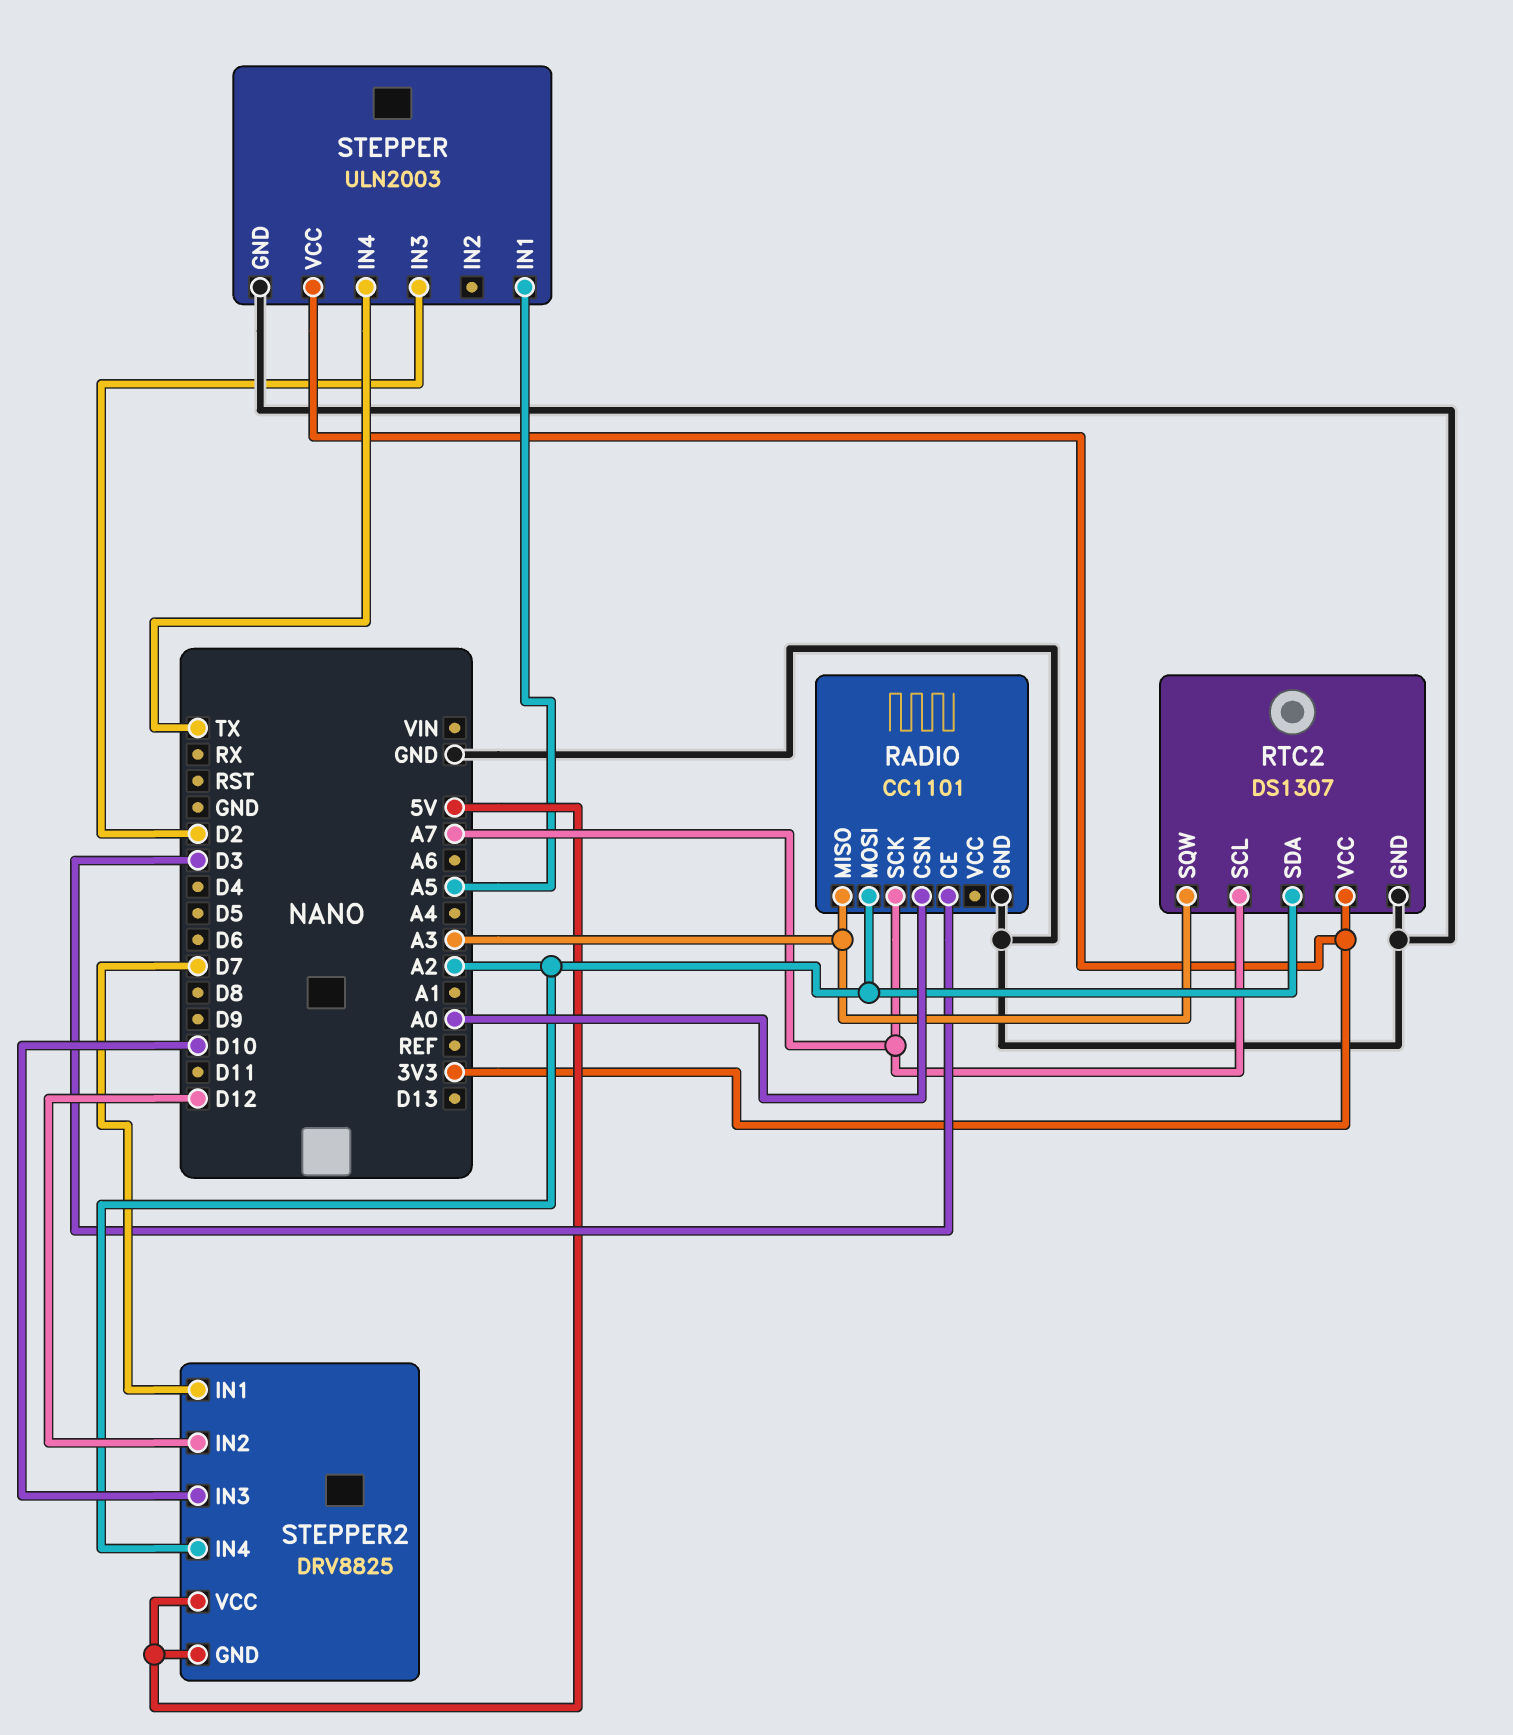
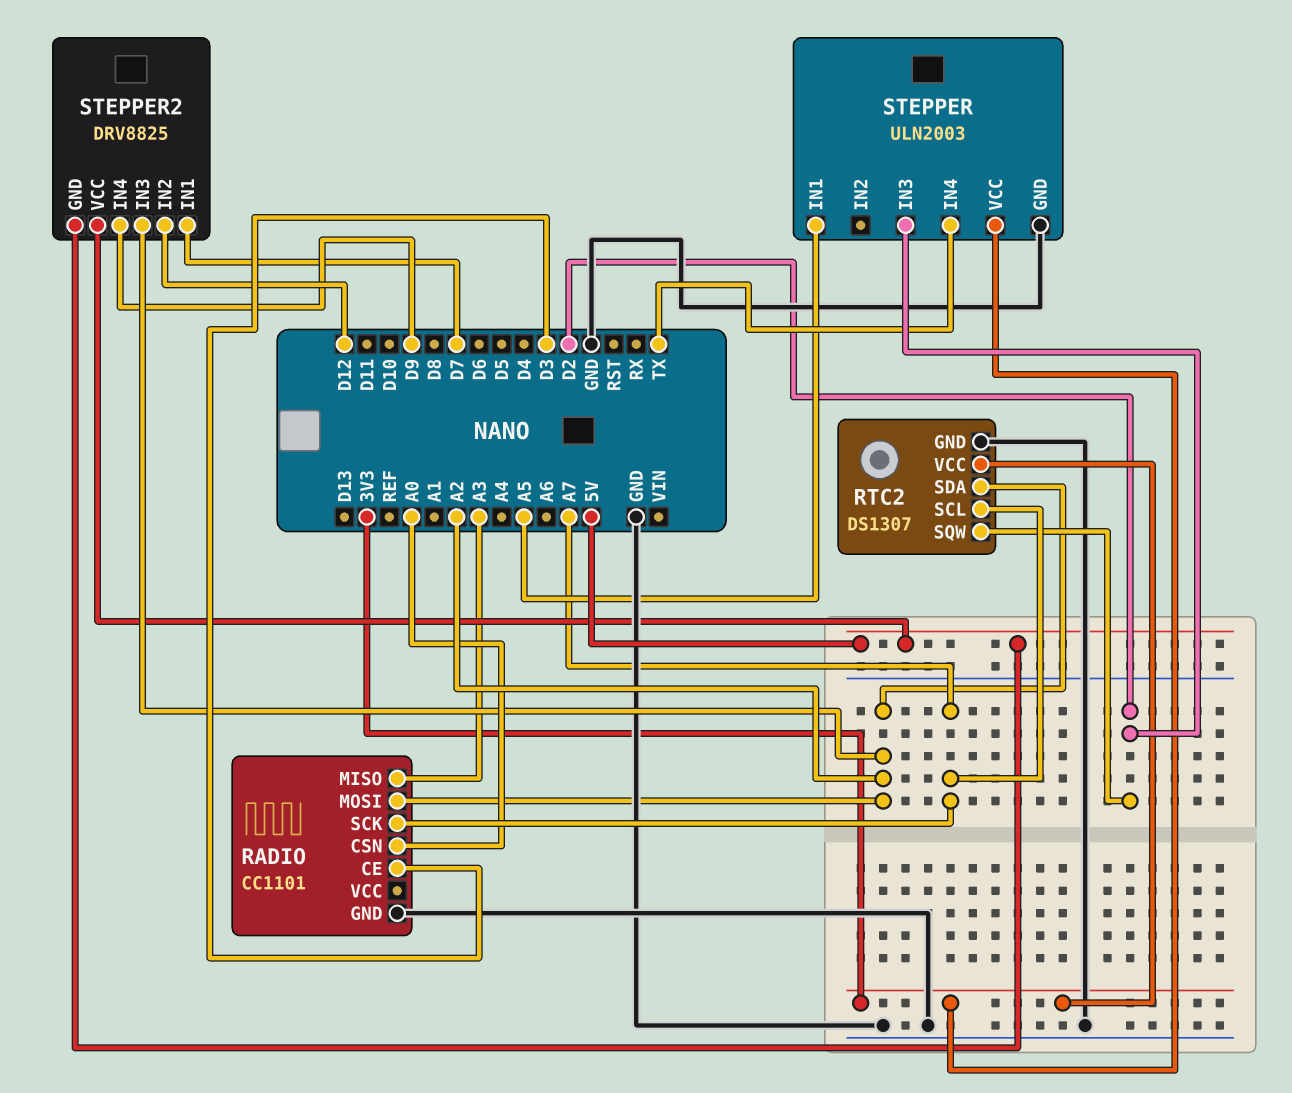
RTC2 pin SQW: A3 -> D2
STEPPER2 pin IN3: D10 -> A2
STEPPER2 pin IN4: A2 -> D9

